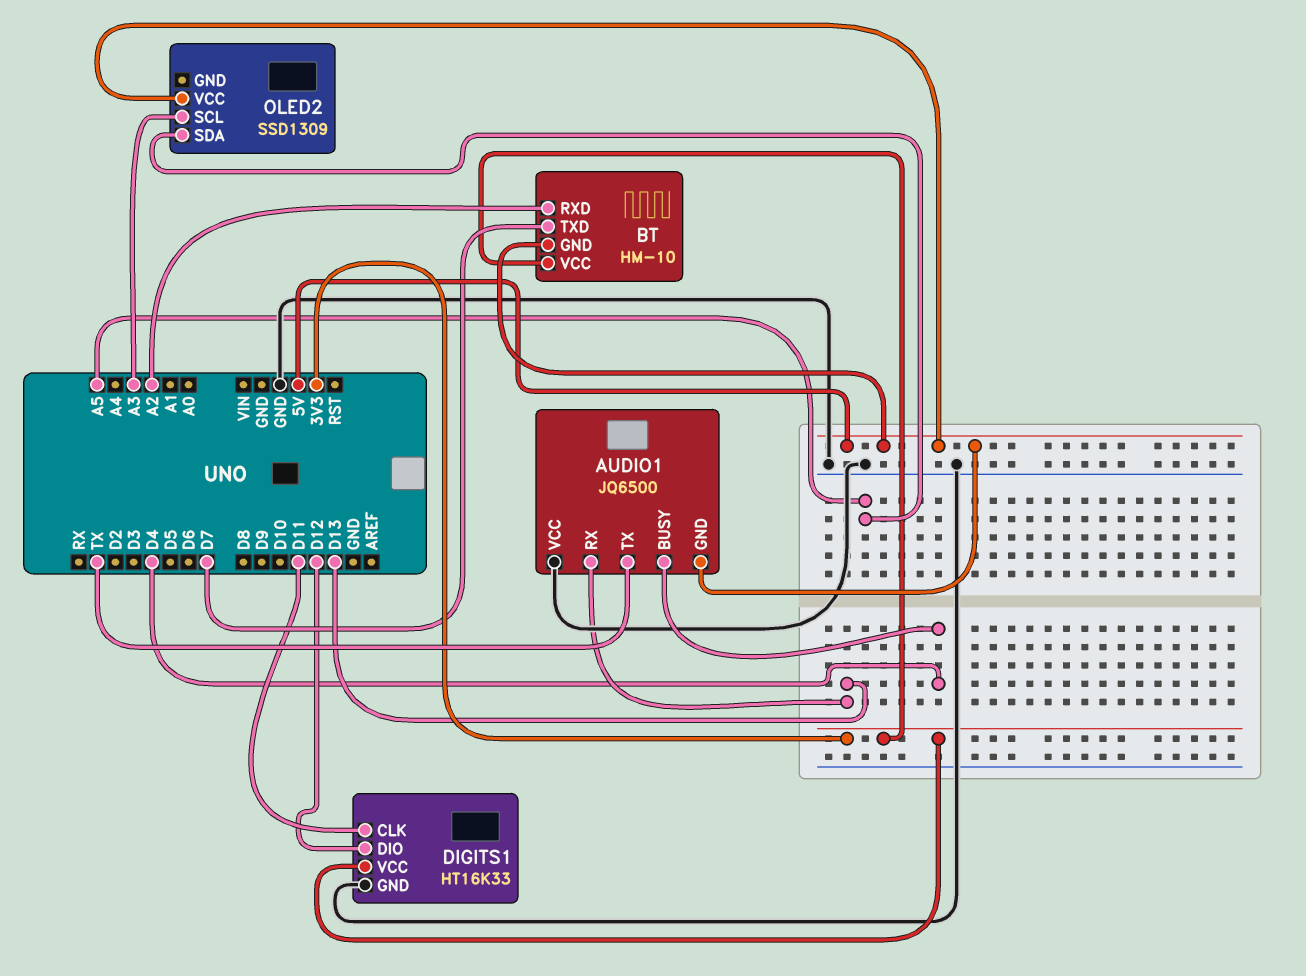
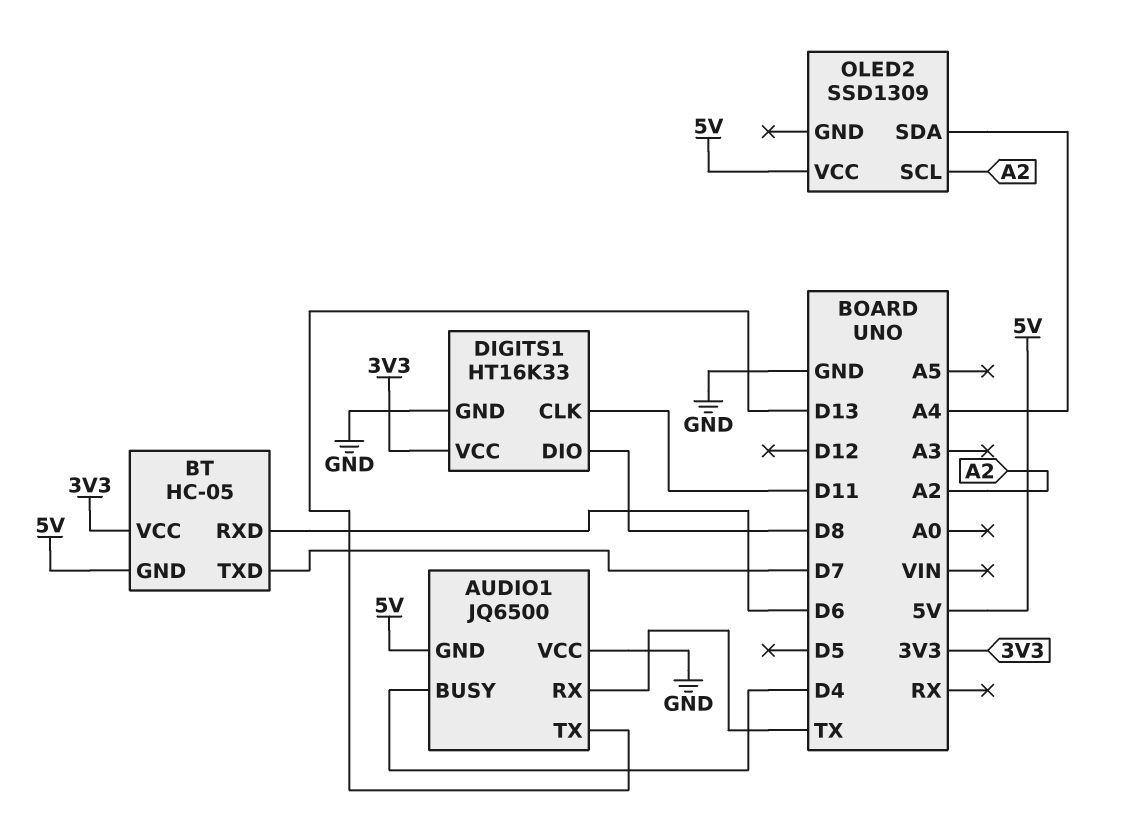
AUDIO1 pin RX: D13 -> TX
AUDIO1 pin TX: TX -> D13
BT: HM-10 -> HC-05
BT pin RXD: A2 -> D6
DIGITS1 pin DIO: D12 -> D8
OLED2 pin SCL: A3 -> A2
OLED2 pin SDA: A5 -> A4

